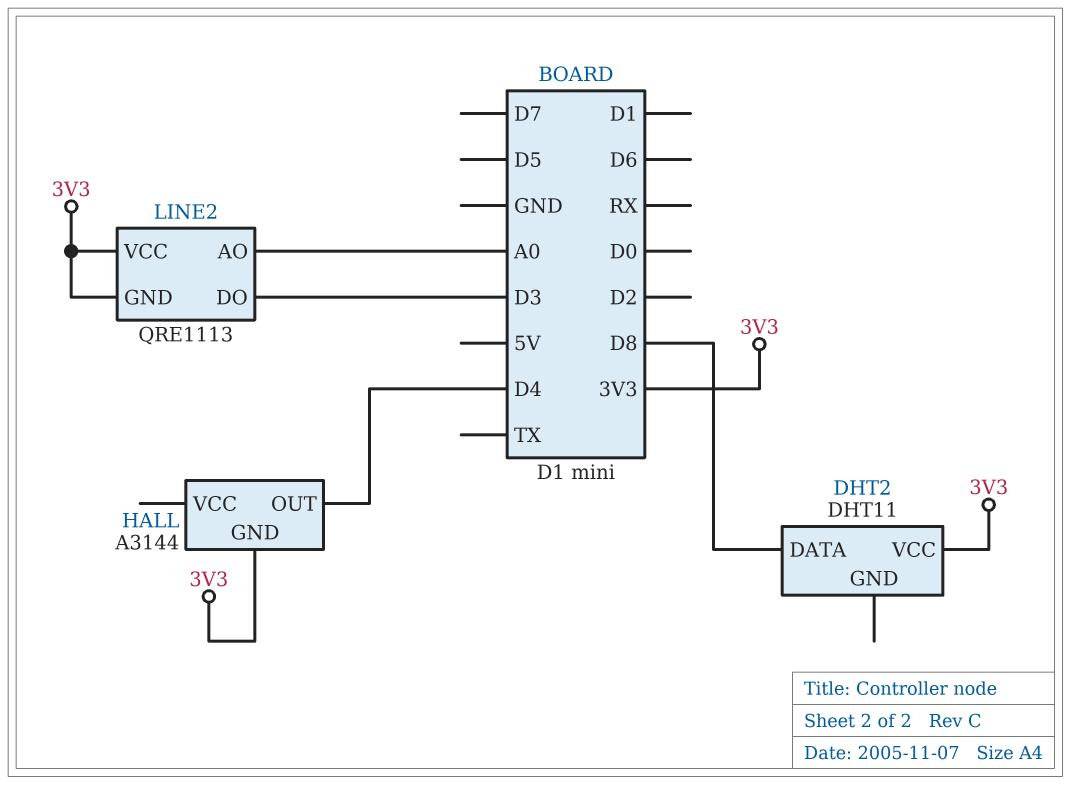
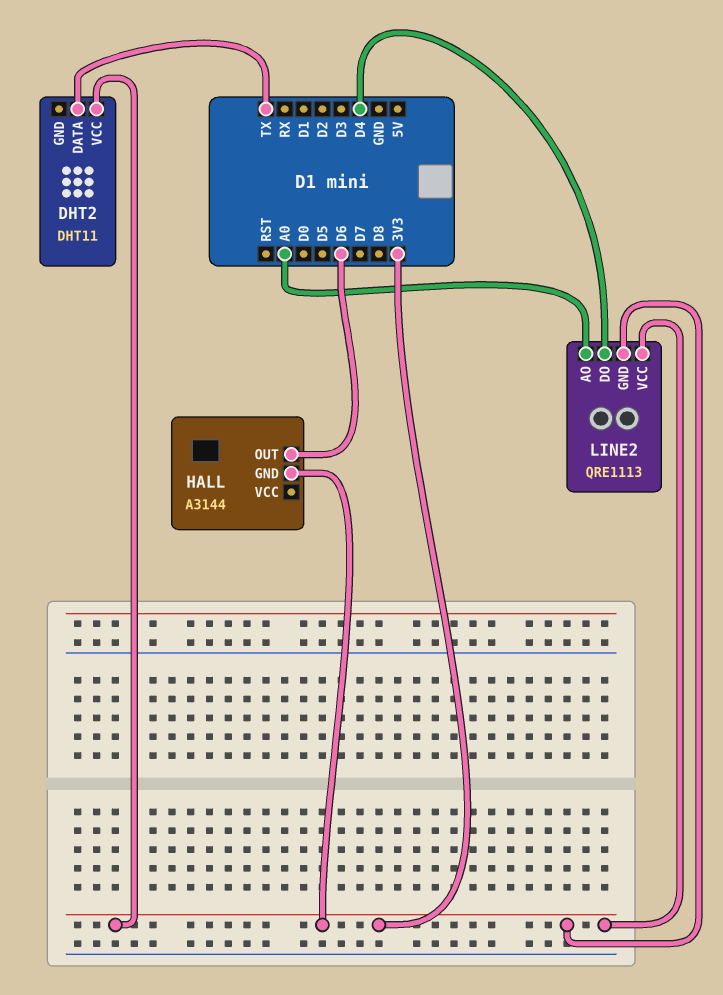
DHT2 pin DATA: D8 -> TX
HALL pin OUT: D4 -> D6
LINE2 pin DO: D3 -> D4

